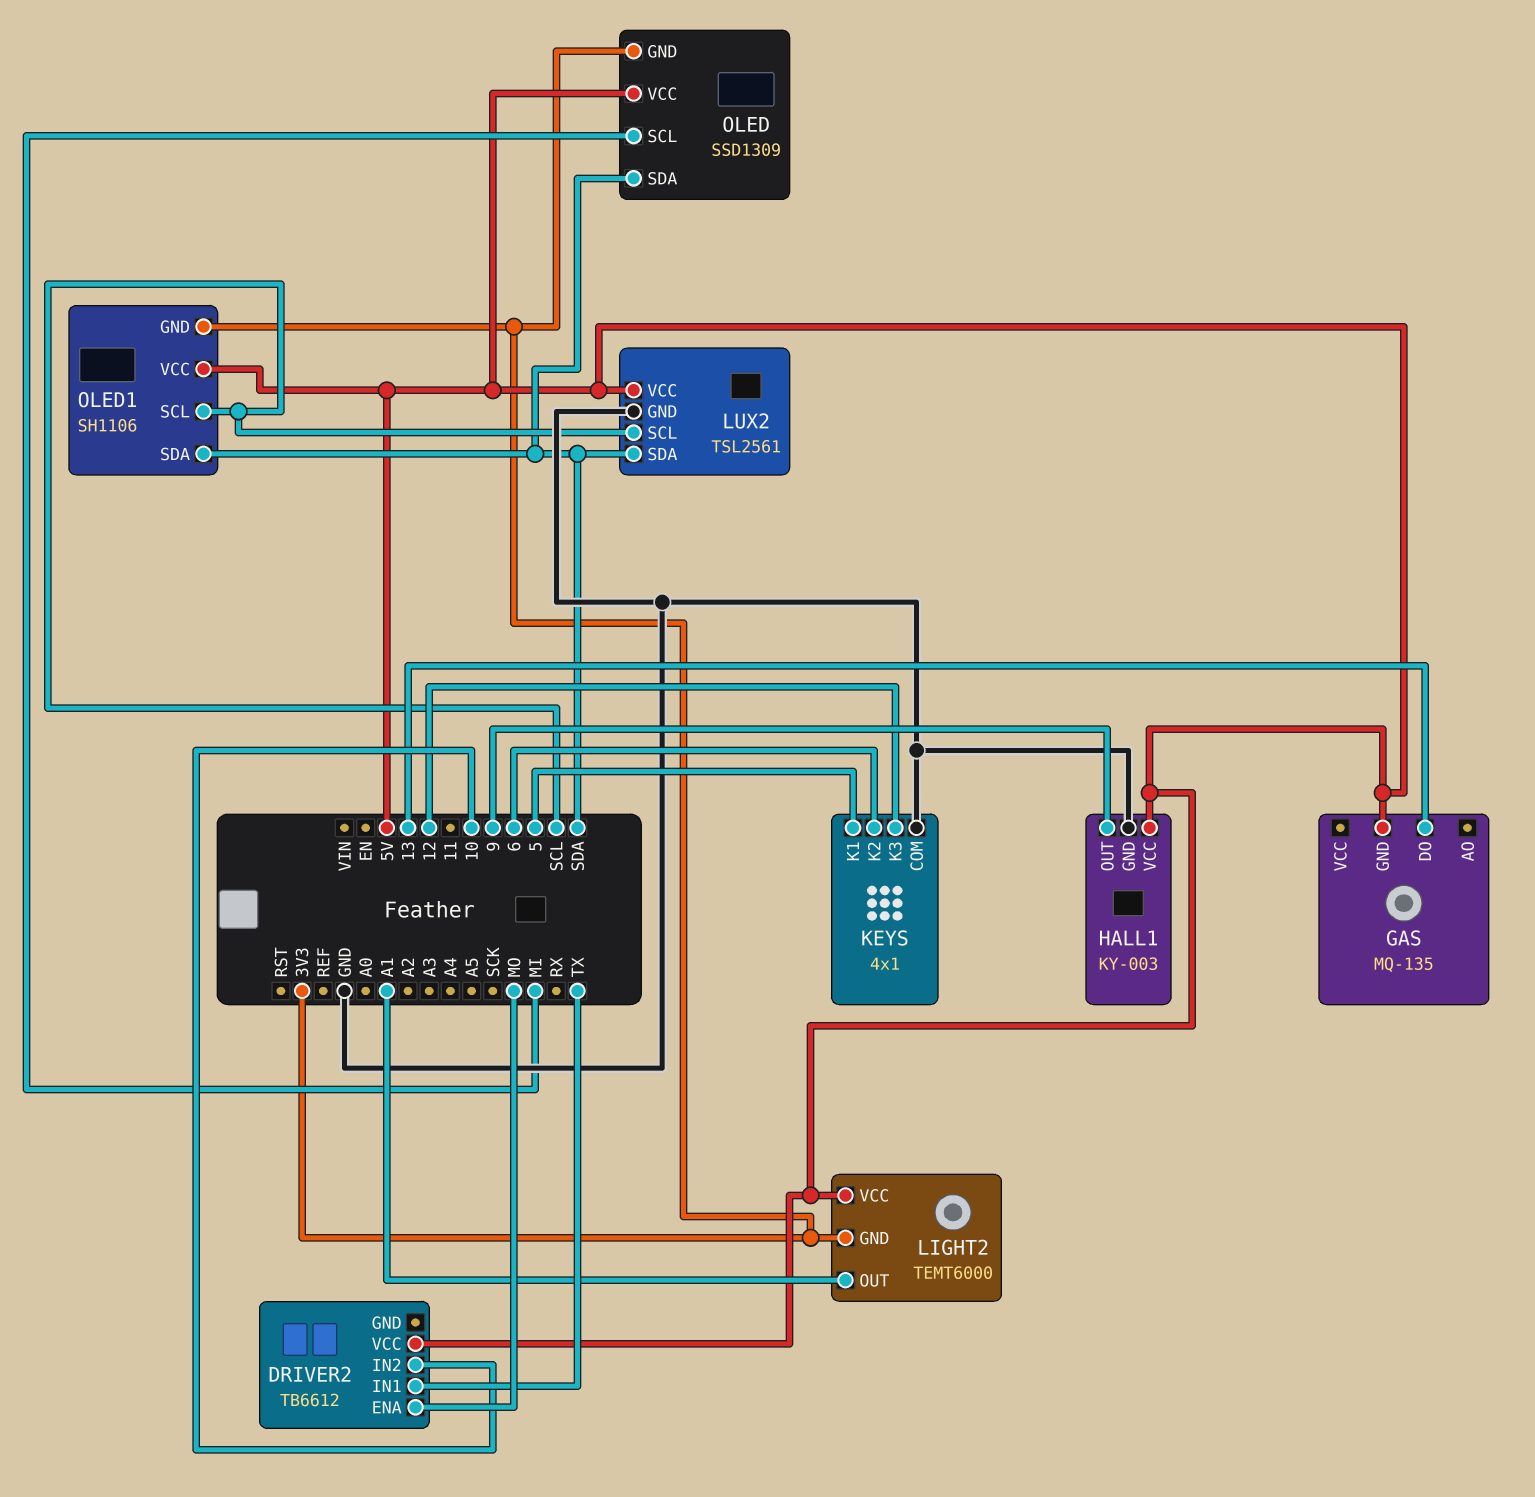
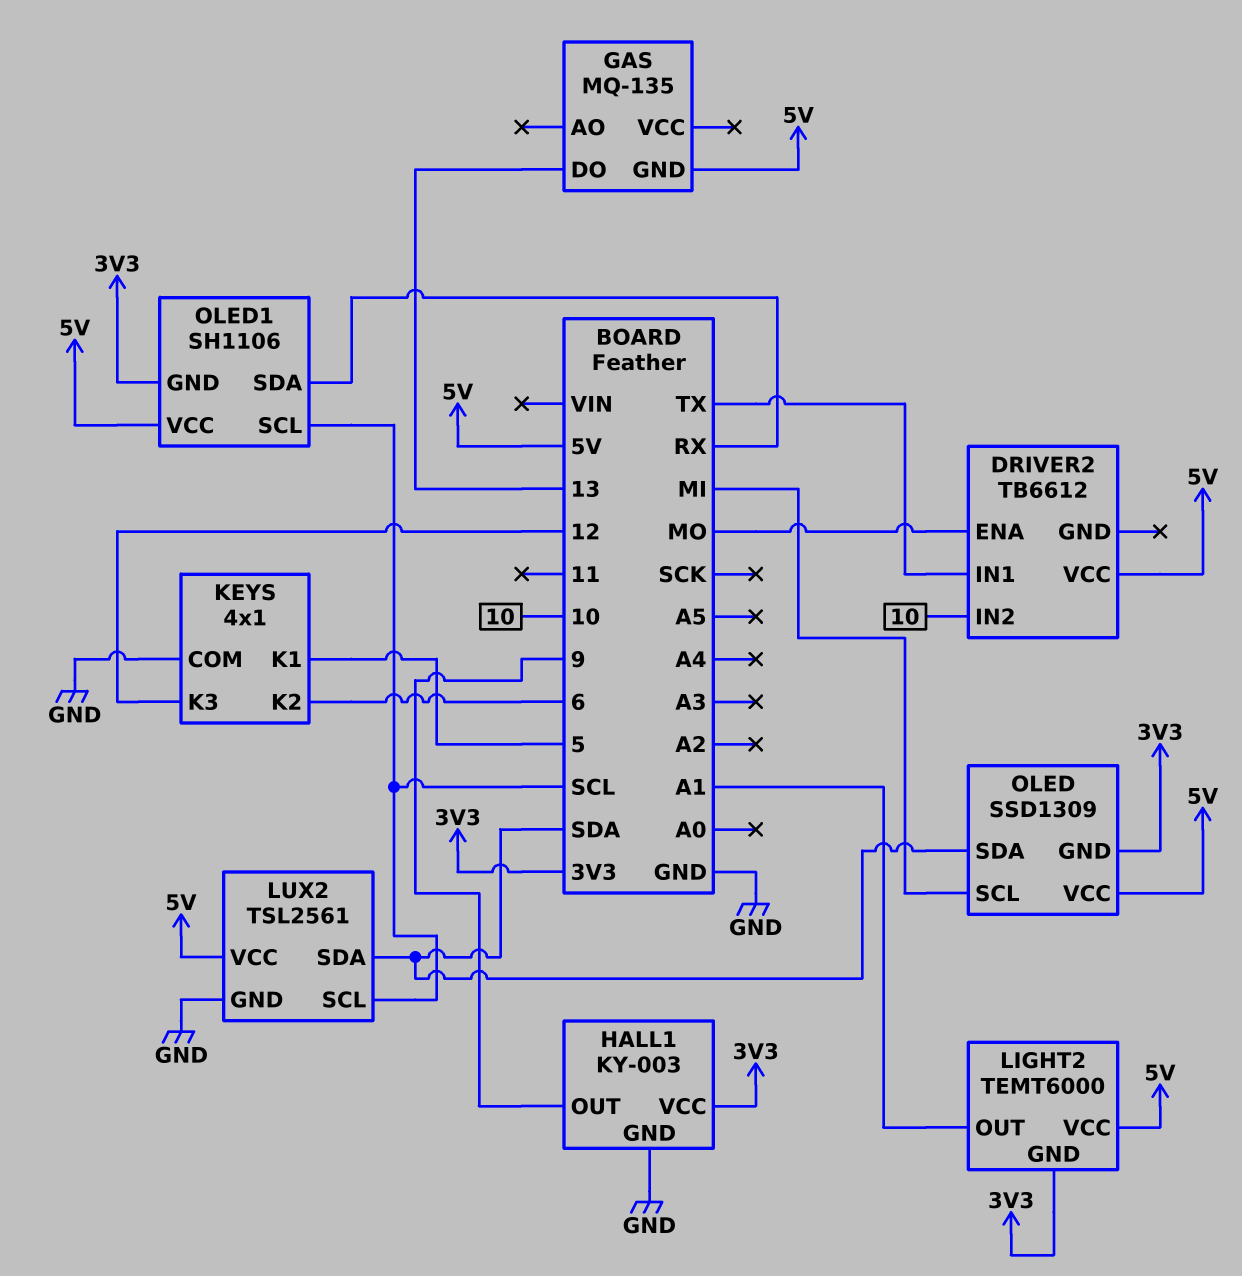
HALL1 pin VCC: 5V -> 3V3
OLED1 pin SDA: SDA -> RX

